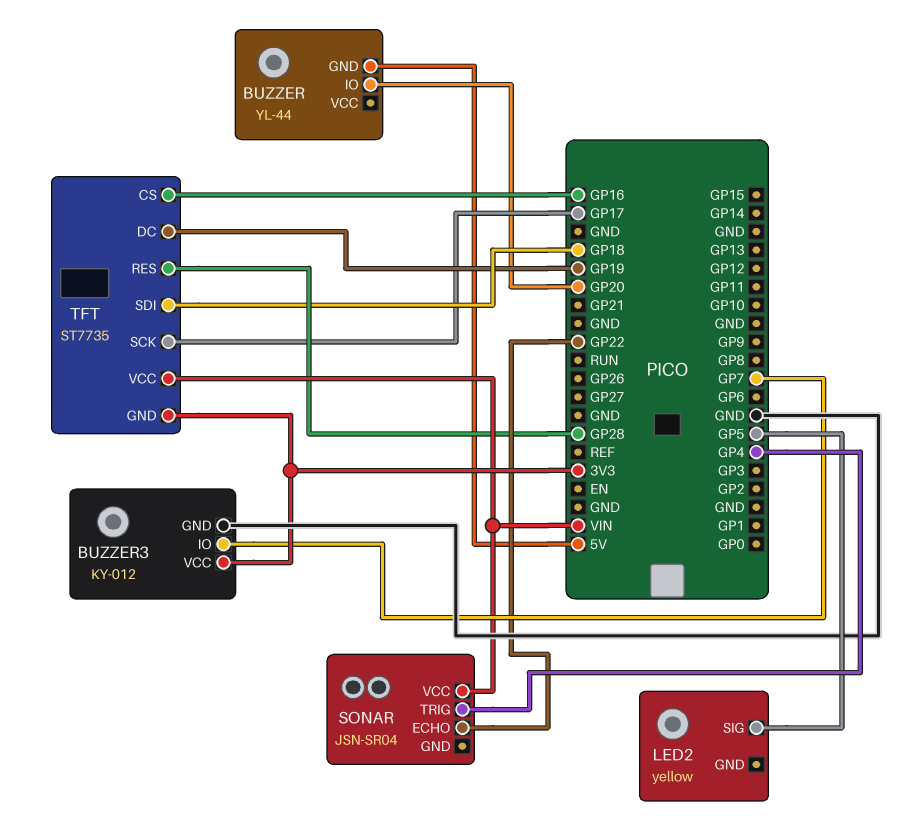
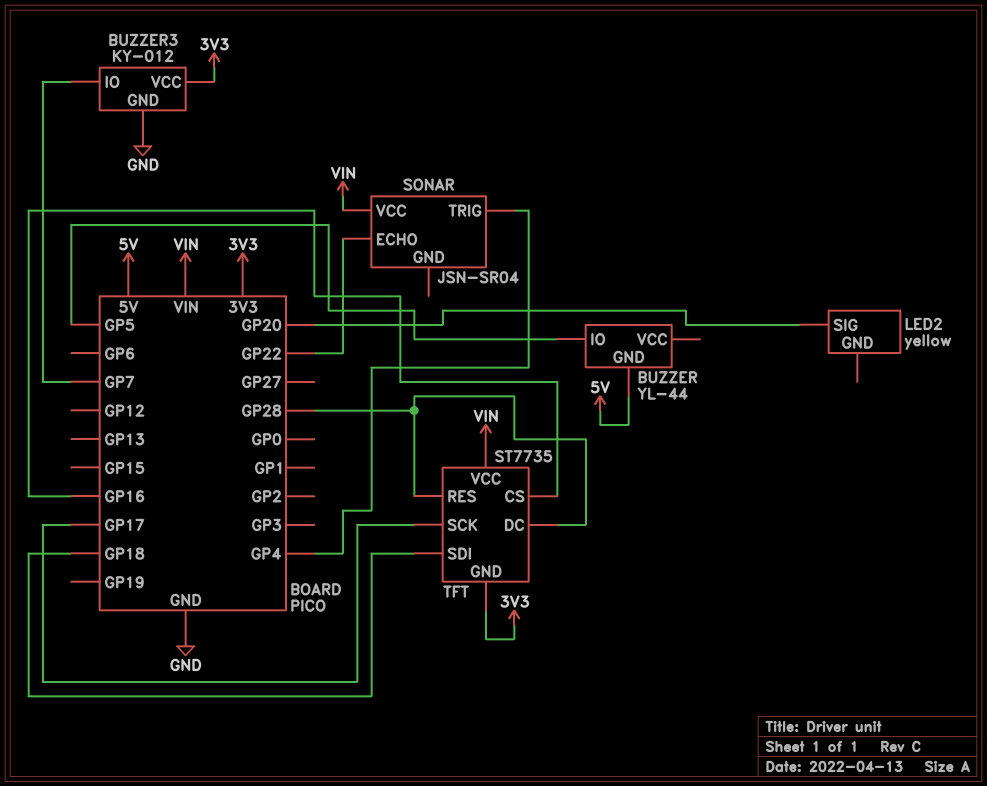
BUZZER pin IO: GP20 -> GP5
LED2 pin SIG: GP5 -> GP20
TFT pin DC: GP19 -> GP28

